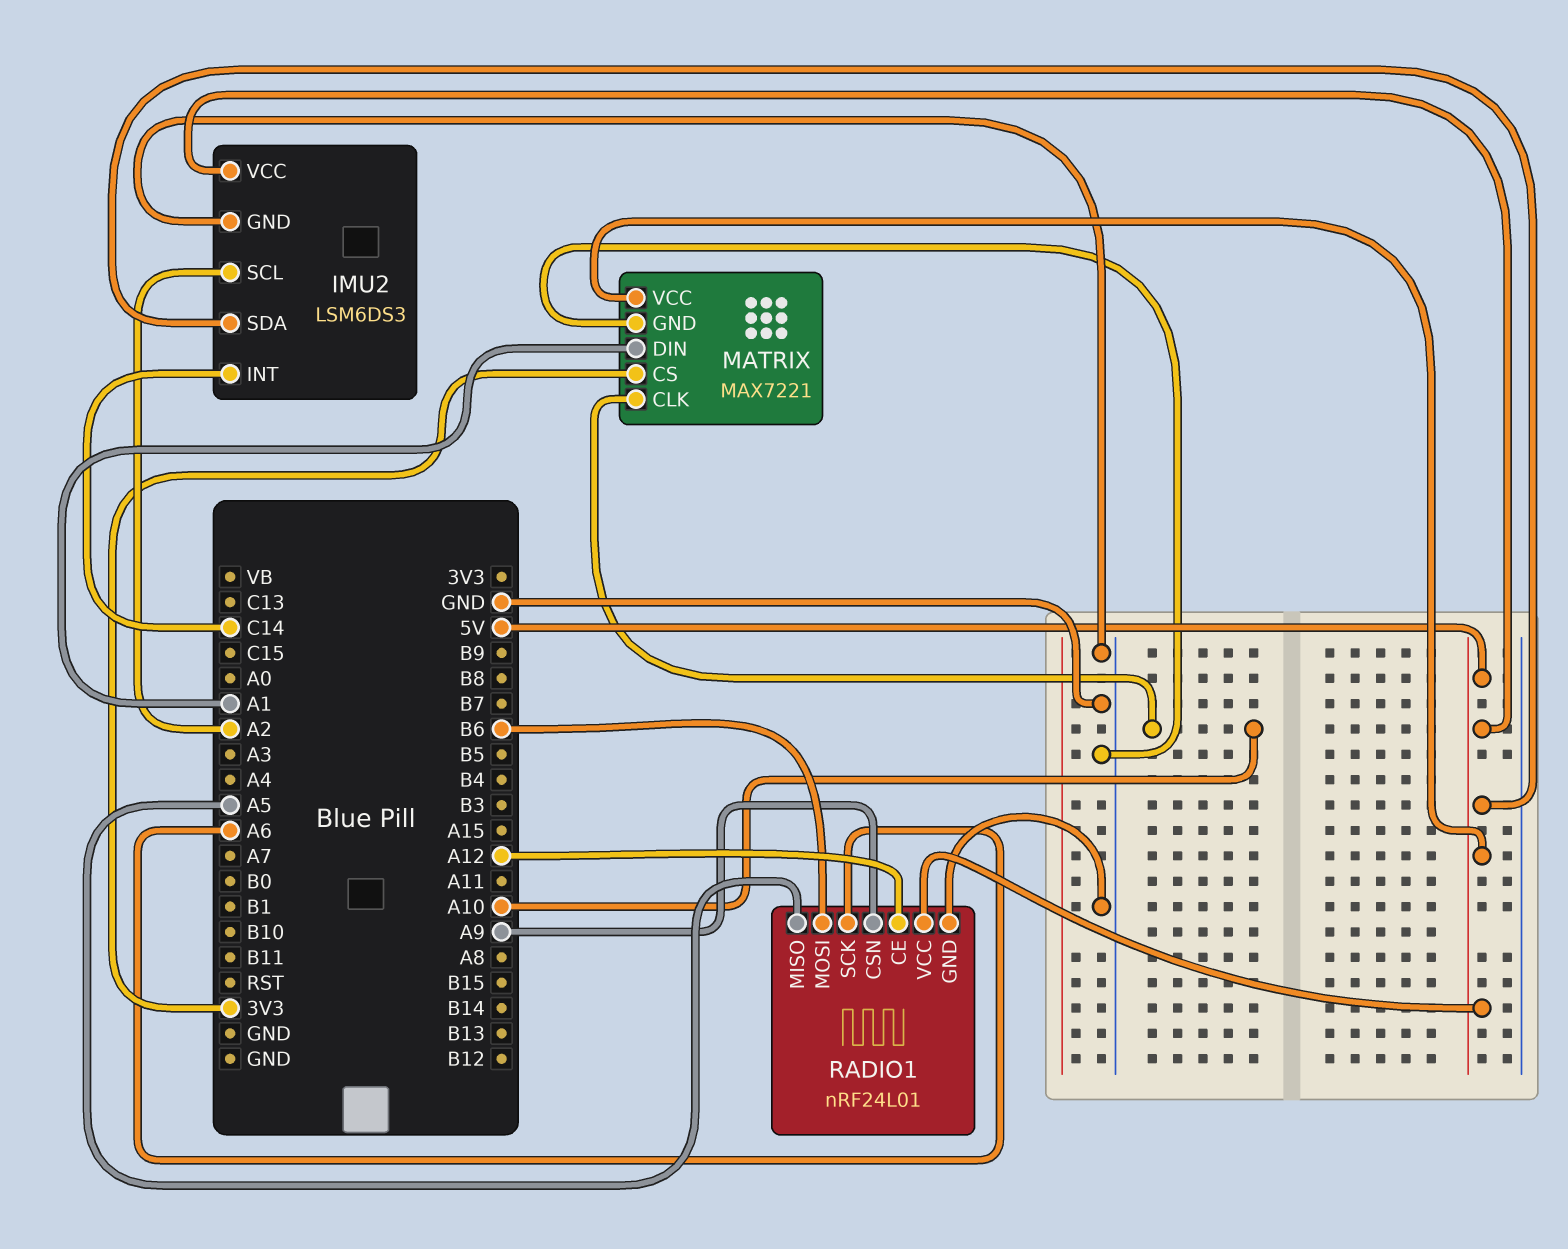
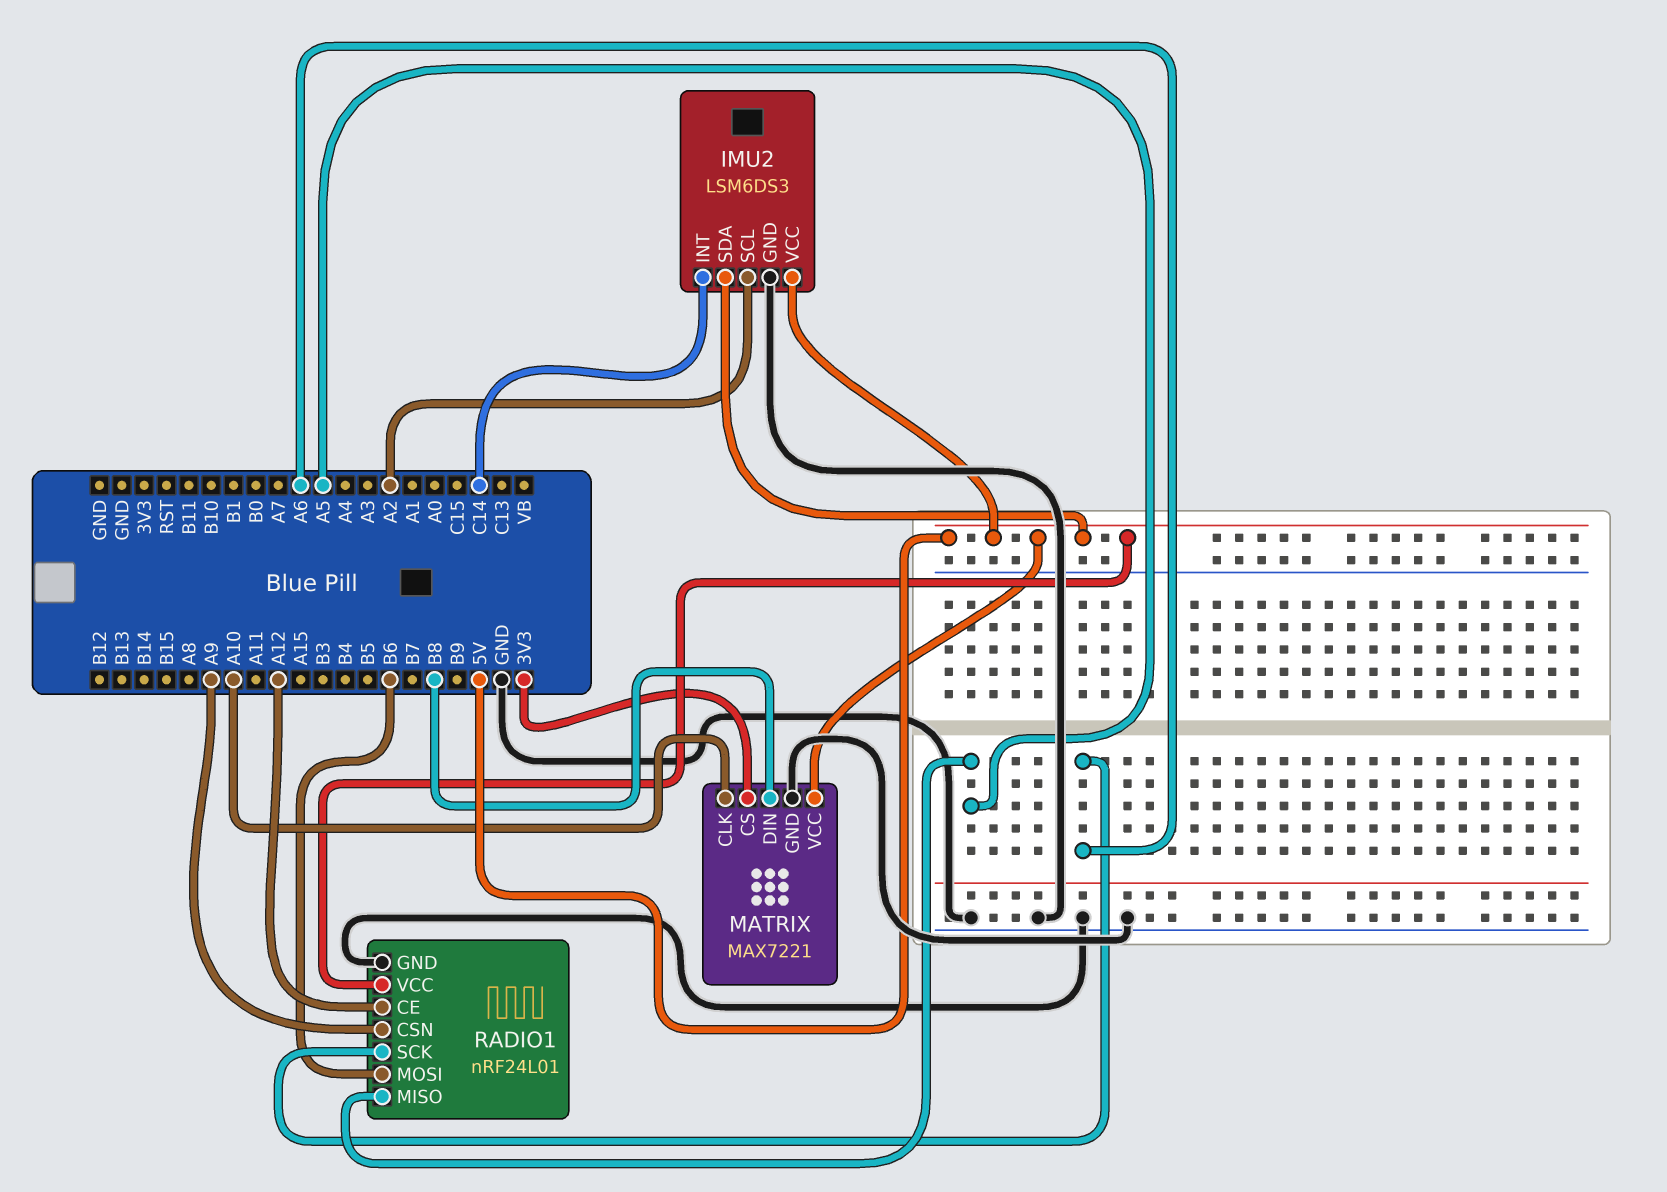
MATRIX pin DIN: A1 -> B8

